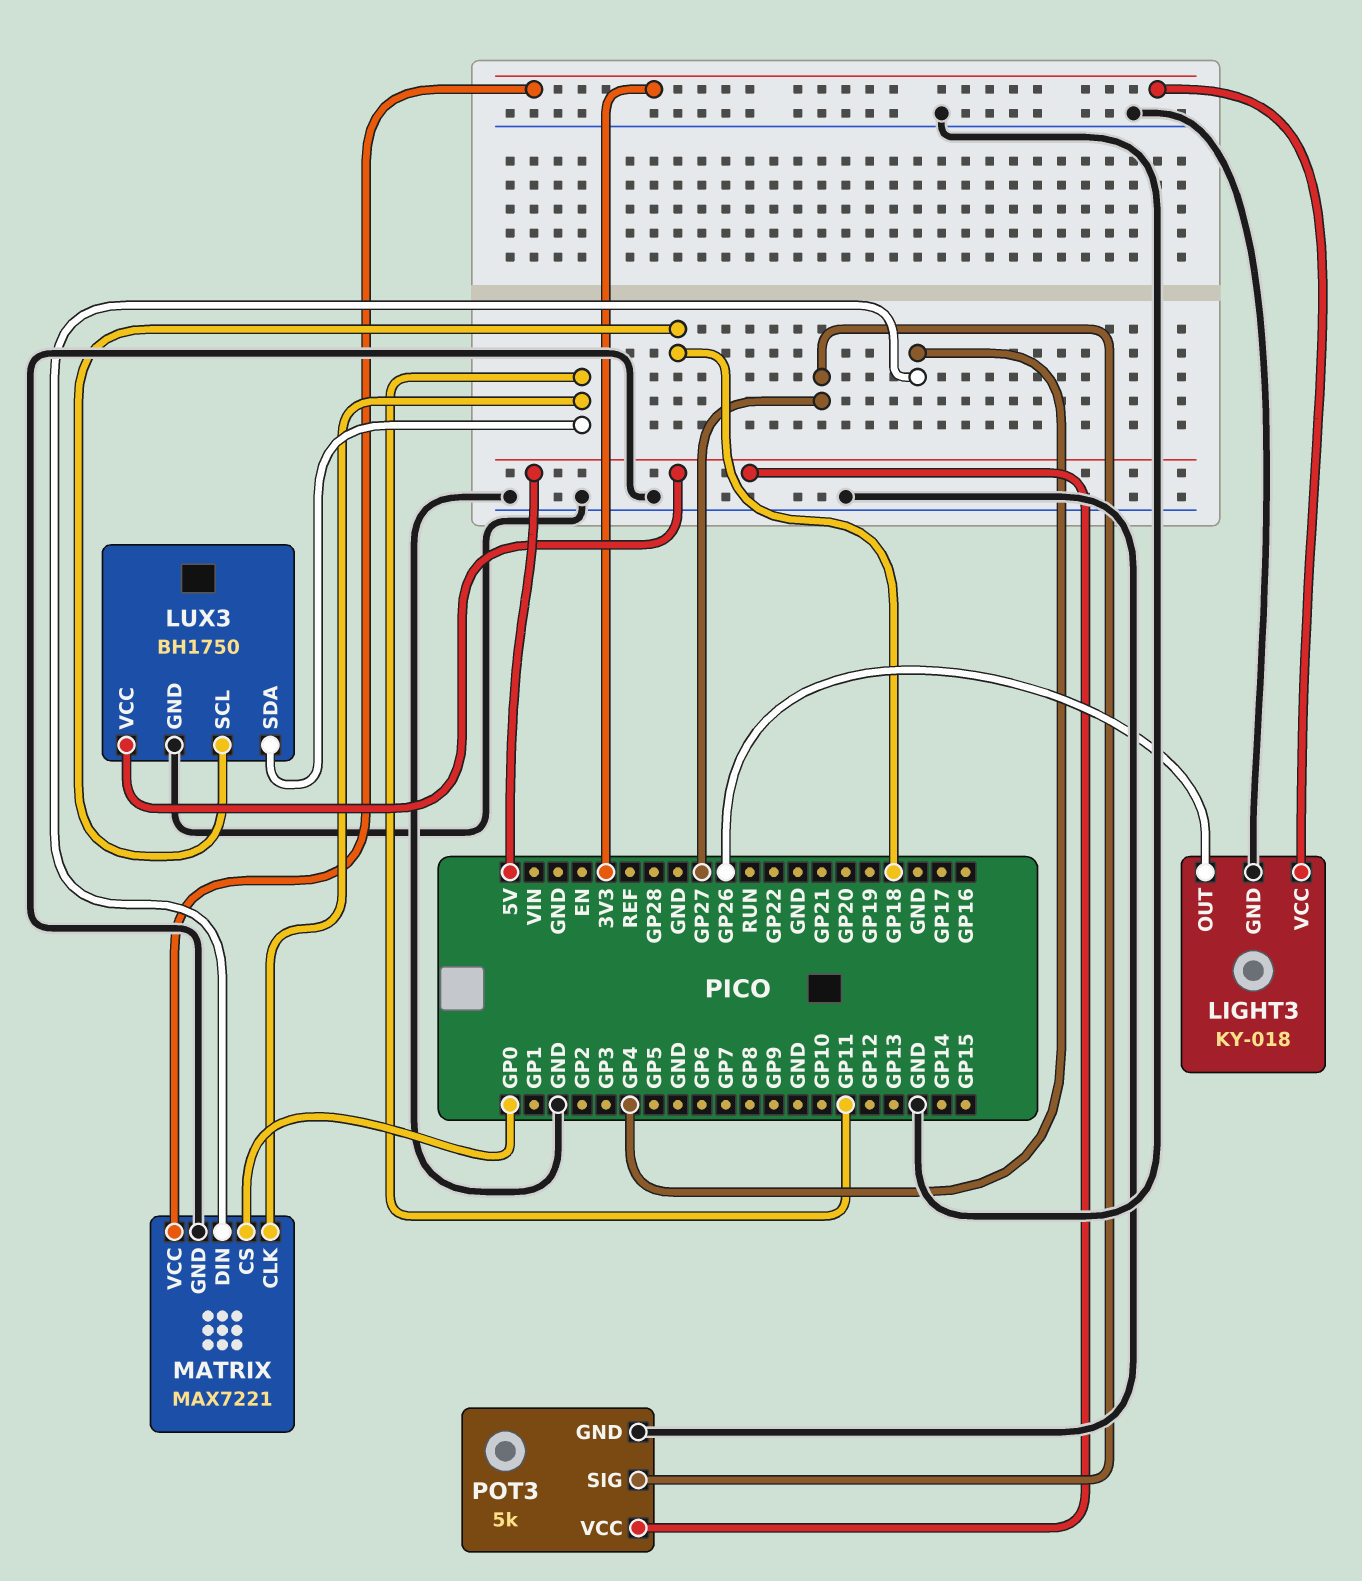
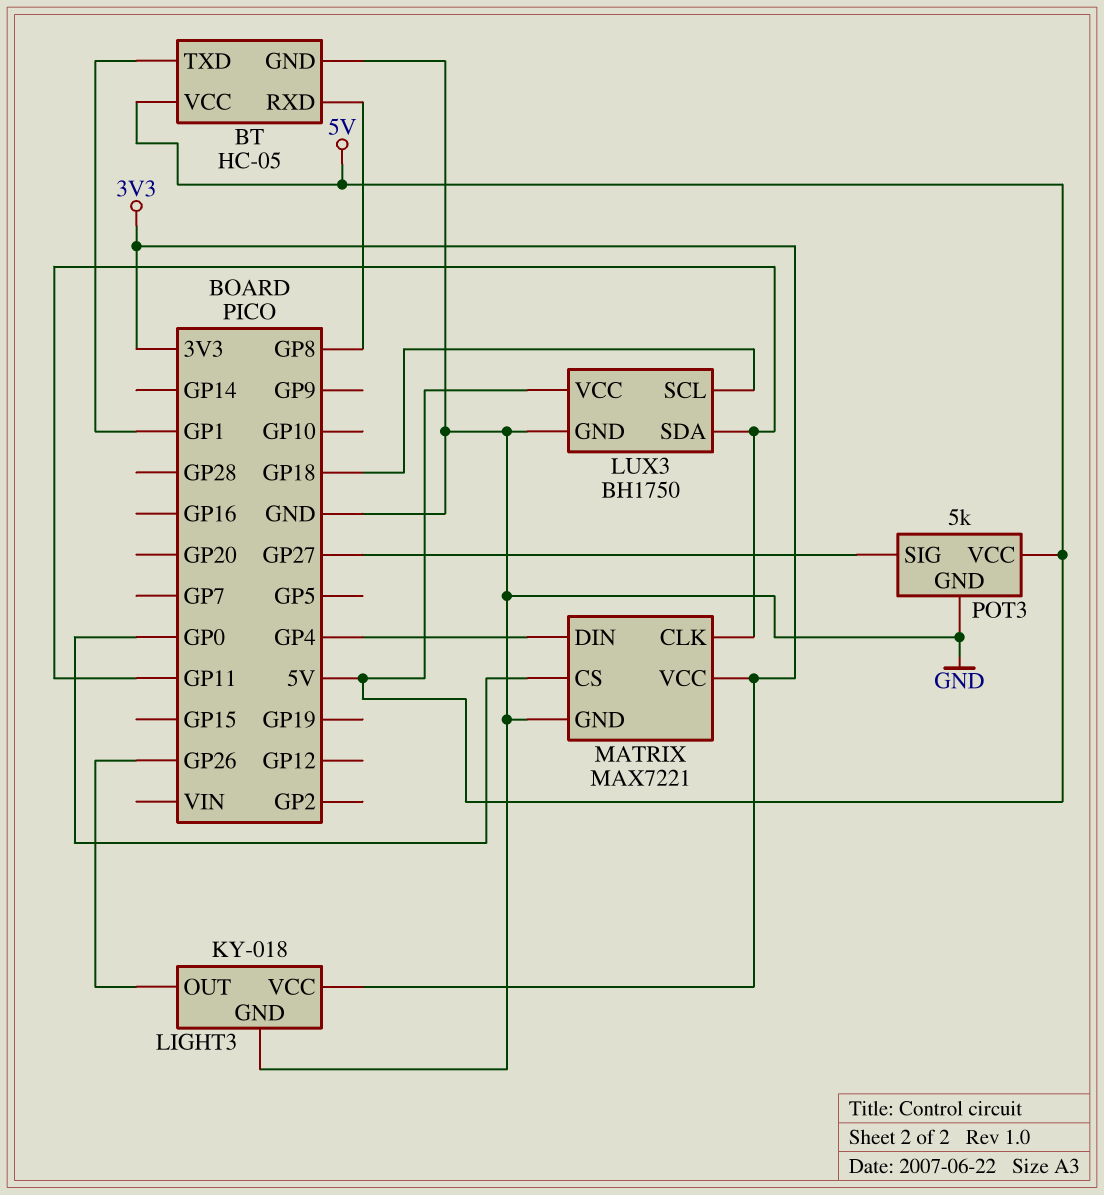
BT: none -> HC-05
BT pin GND: none -> GND
BT pin RXD: none -> GP8
BT pin TXD: none -> GP1
BT pin VCC: none -> 5V

